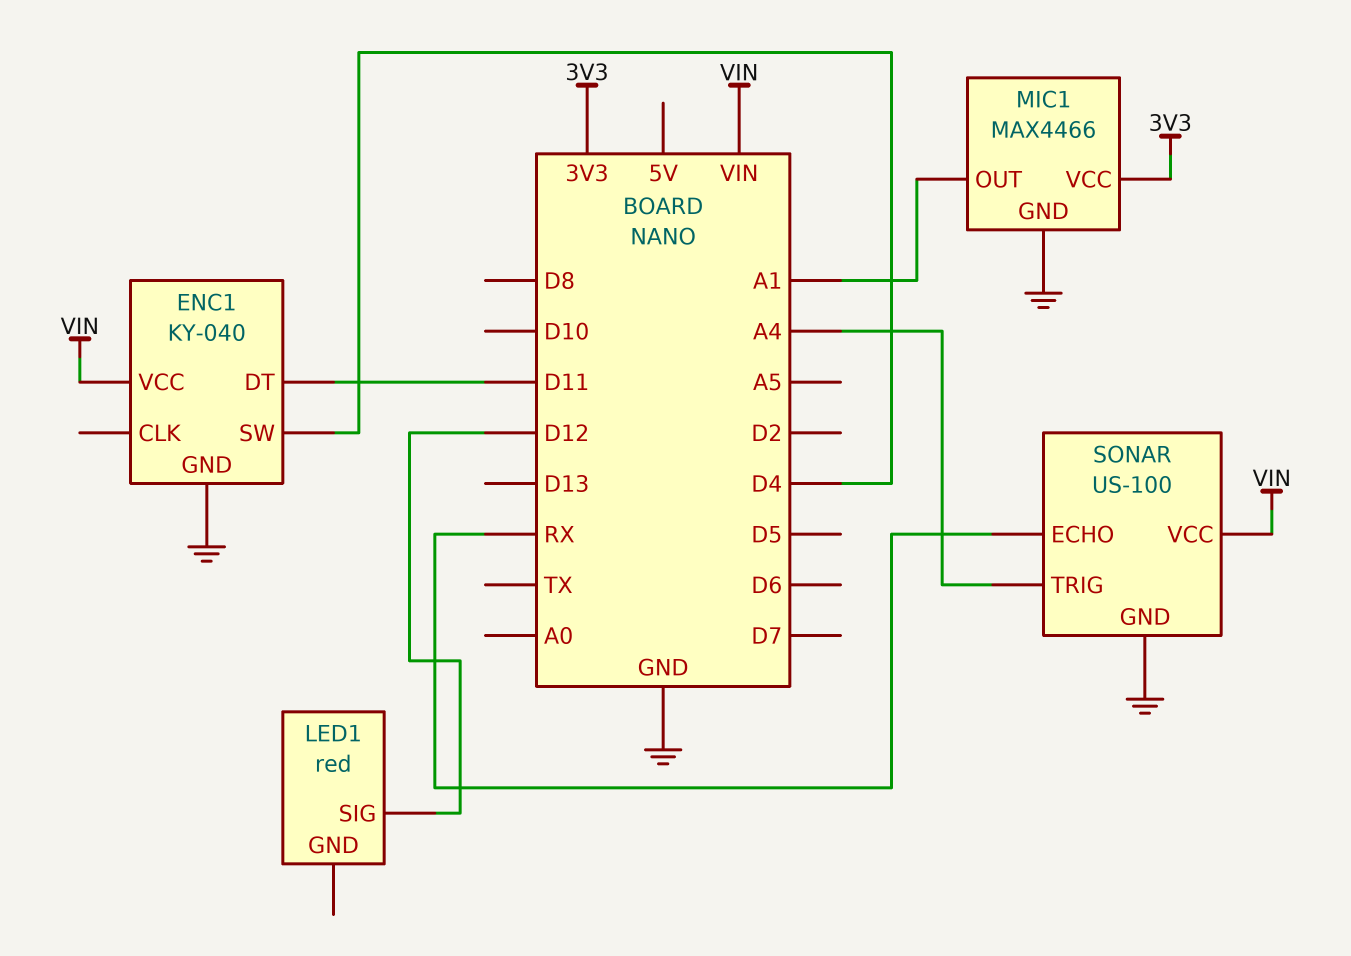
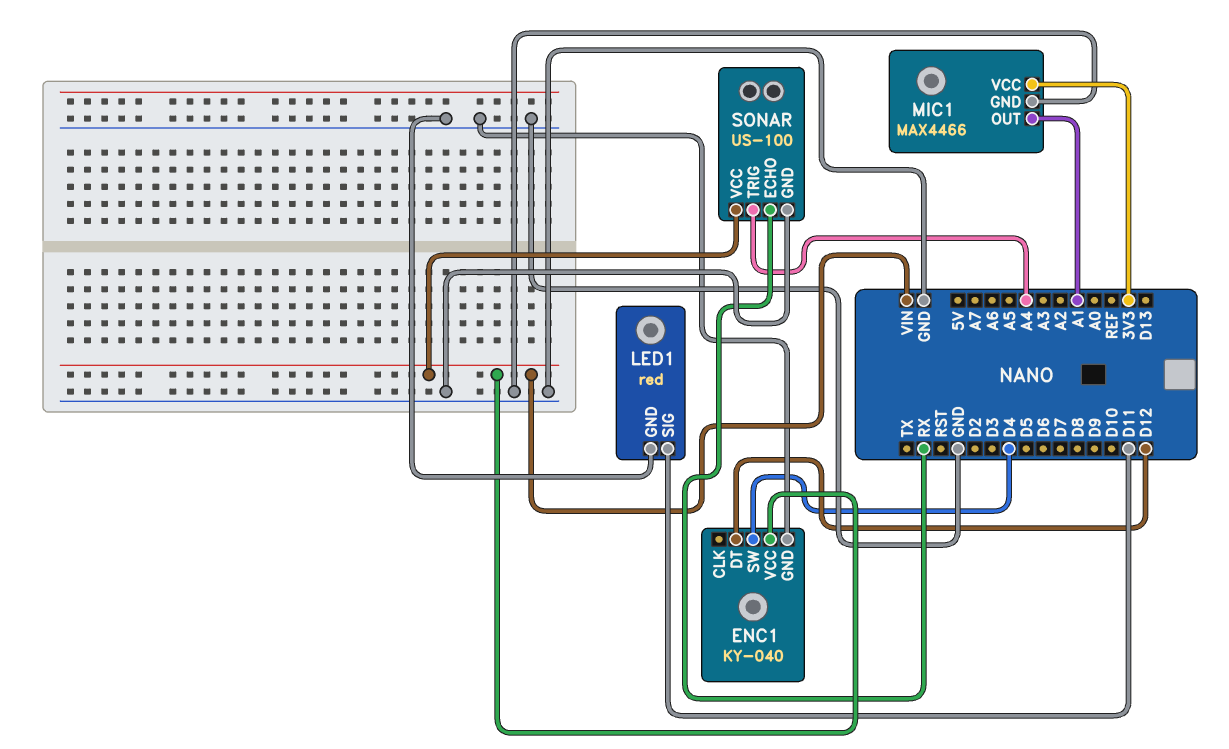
ENC1 pin DT: D11 -> D12
LED1 pin GND: none -> GND
LED1 pin SIG: D12 -> D11

